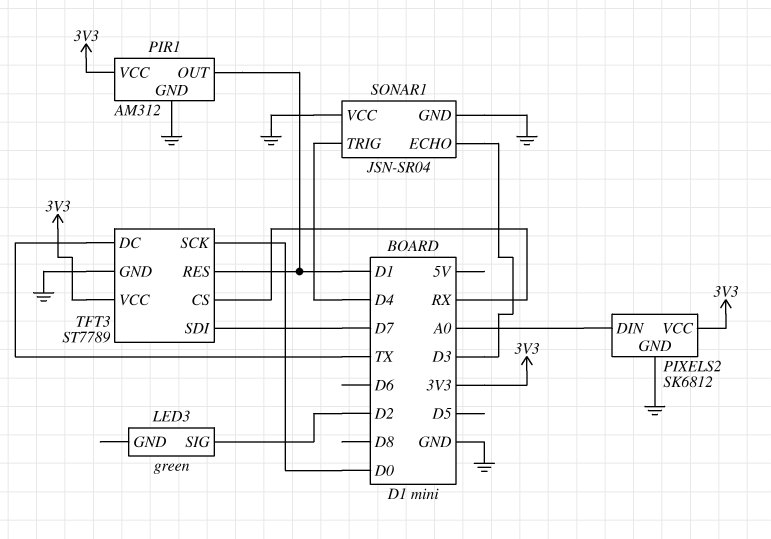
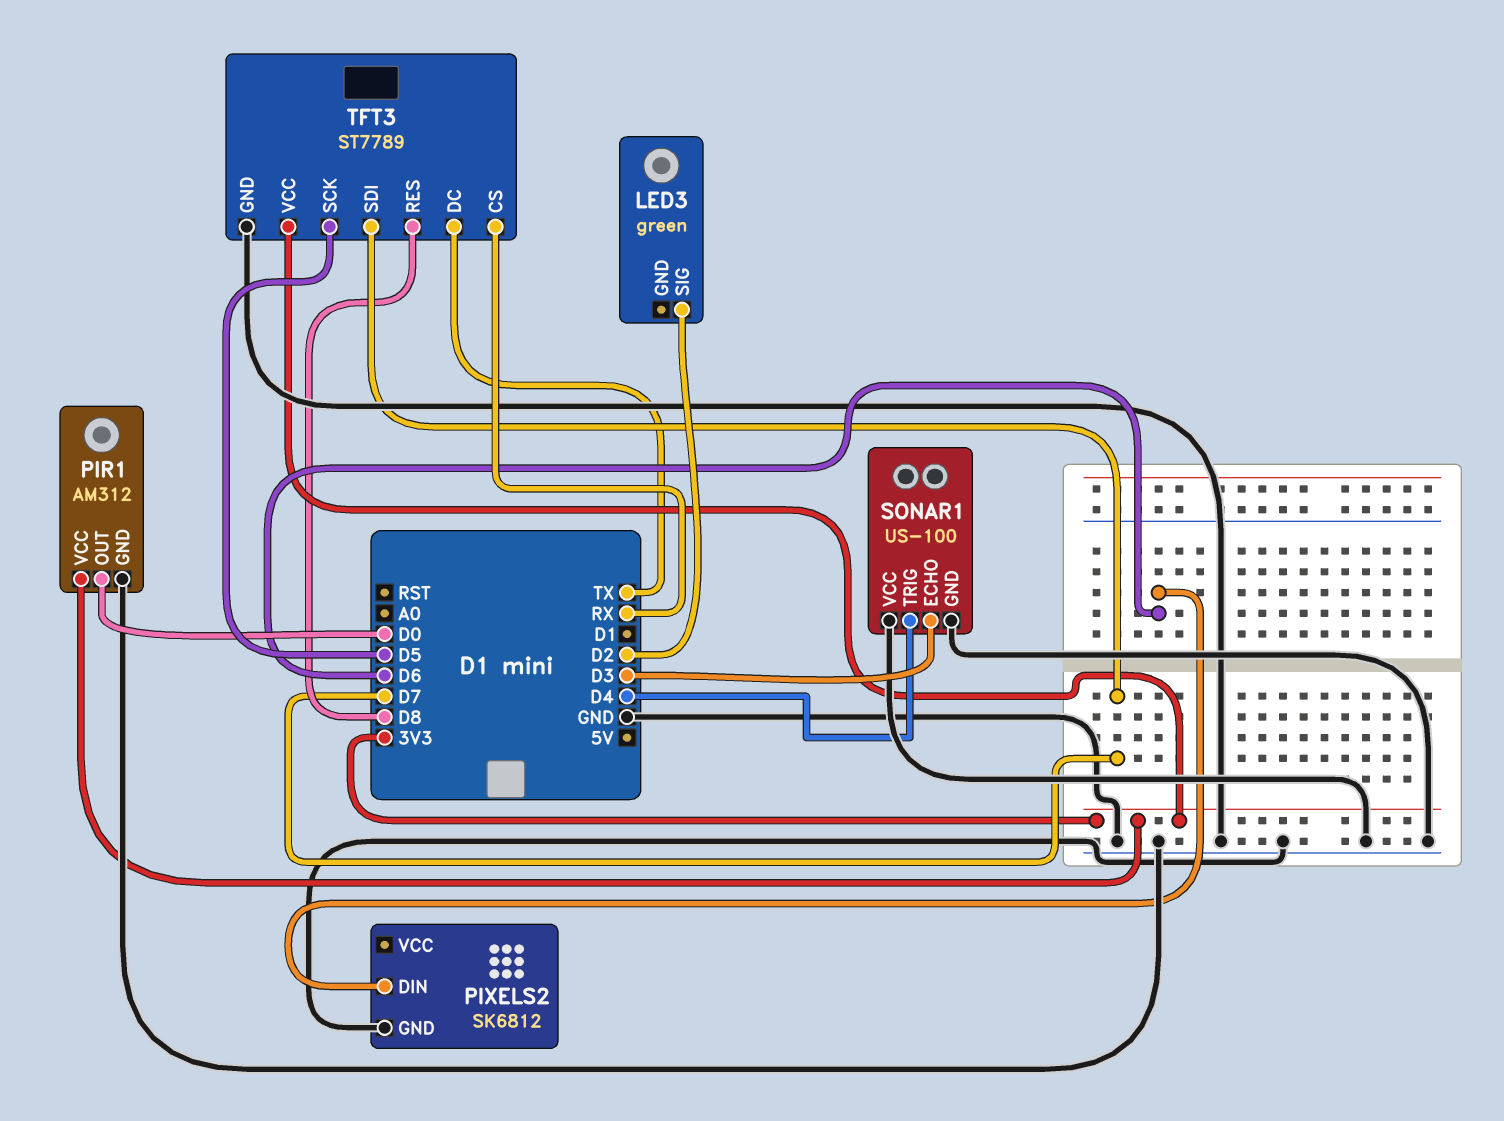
PIR1 pin OUT: D1 -> D0
PIXELS2 pin DIN: A0 -> D6
PIXELS2 pin VCC: 3V3 -> none
SONAR1: JSN-SR04 -> US-100
TFT3 pin RES: D1 -> D8
TFT3 pin SCK: D0 -> D5

